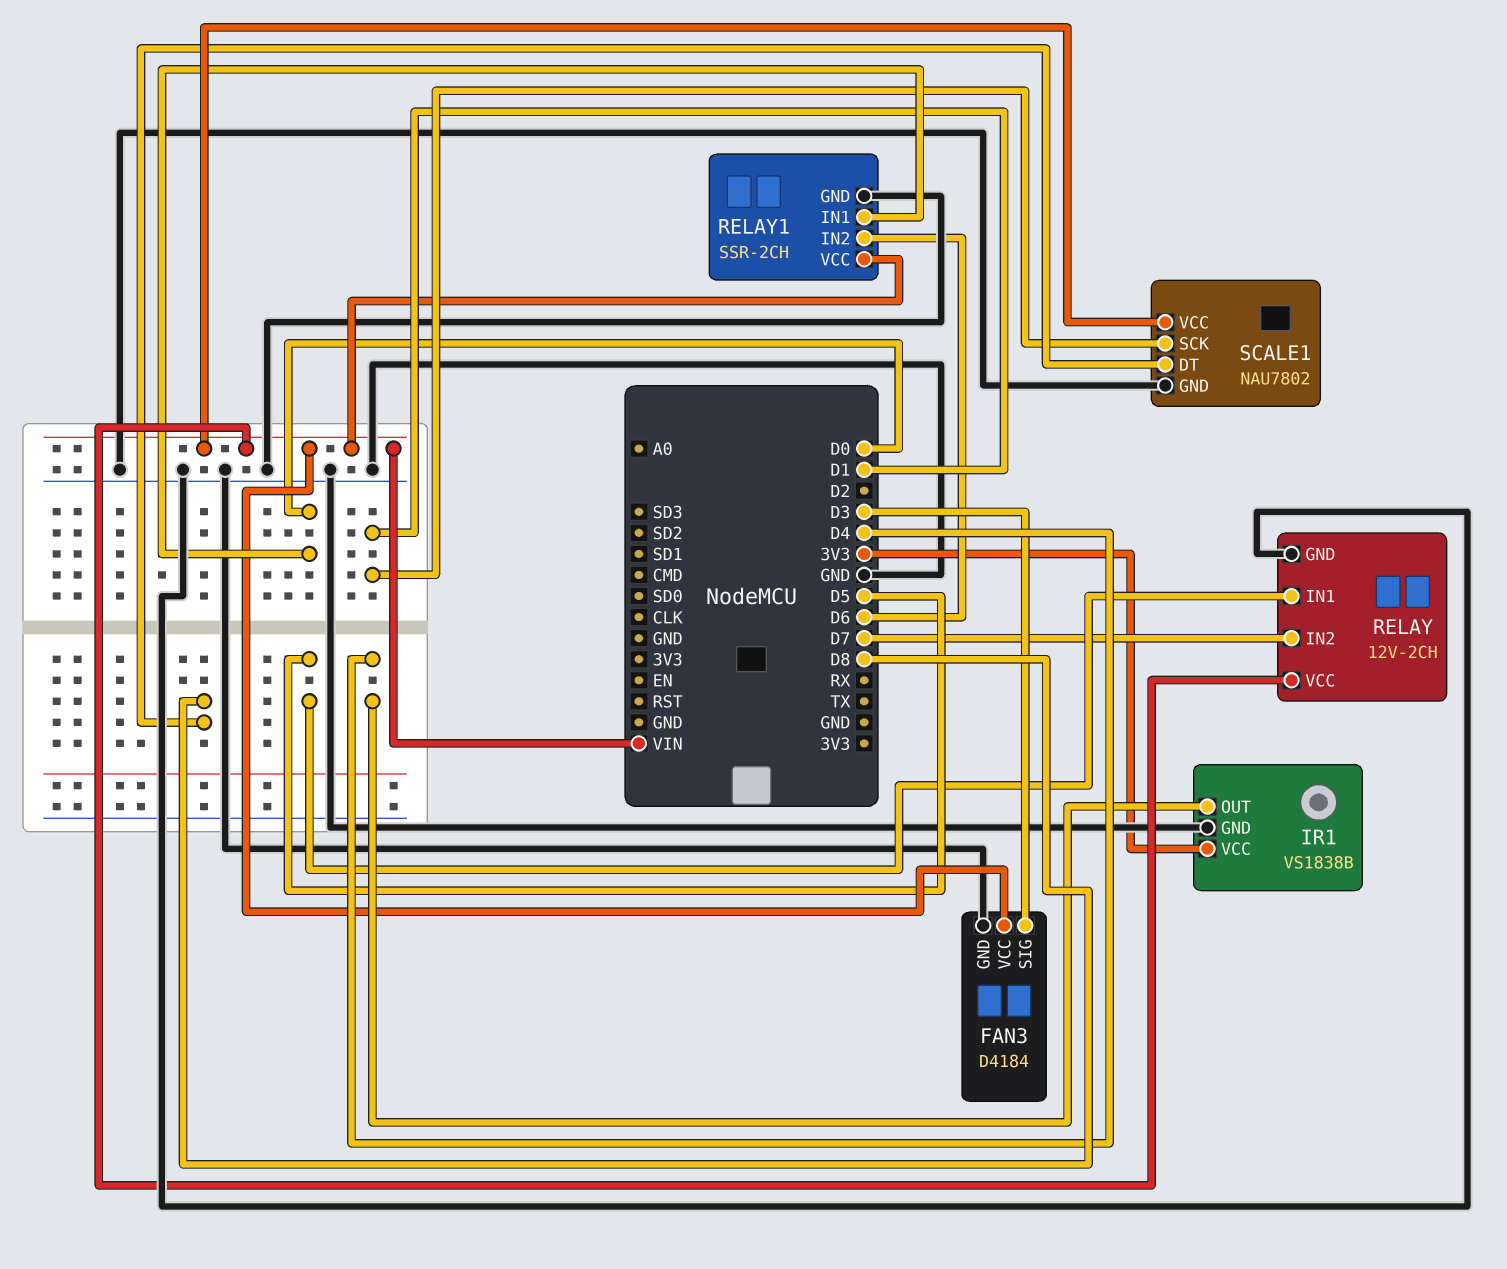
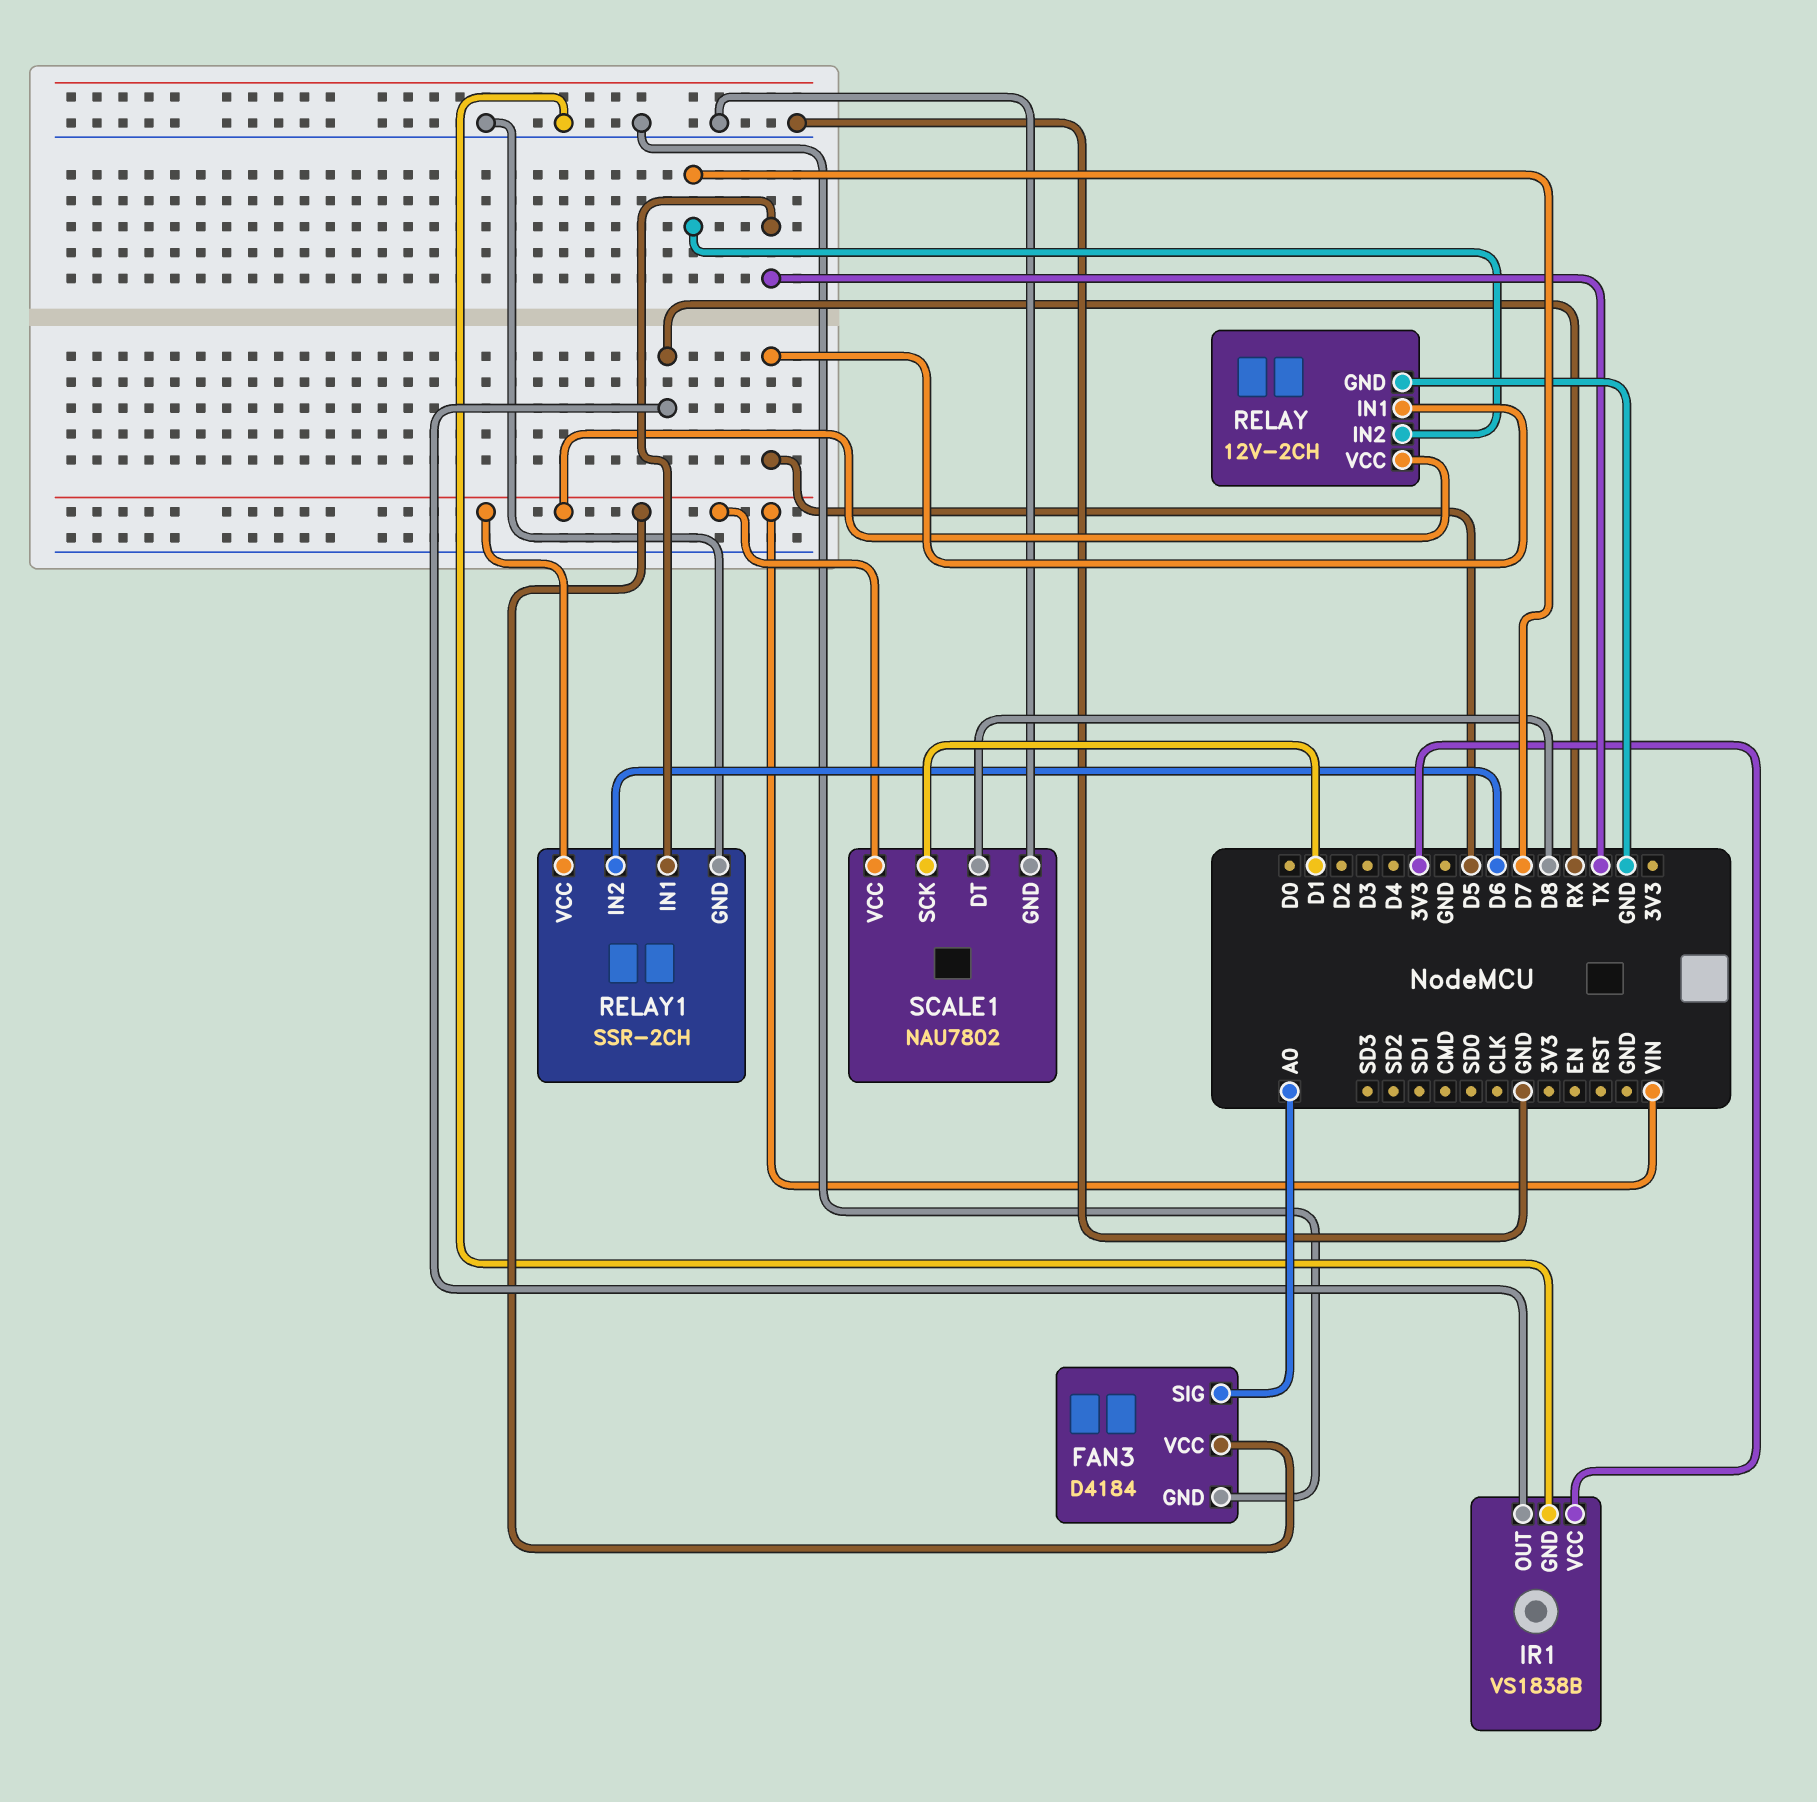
FAN3 pin SIG: D3 -> A0
IR1 pin OUT: D4 -> RX
RELAY1 pin IN1: D0 -> TX

